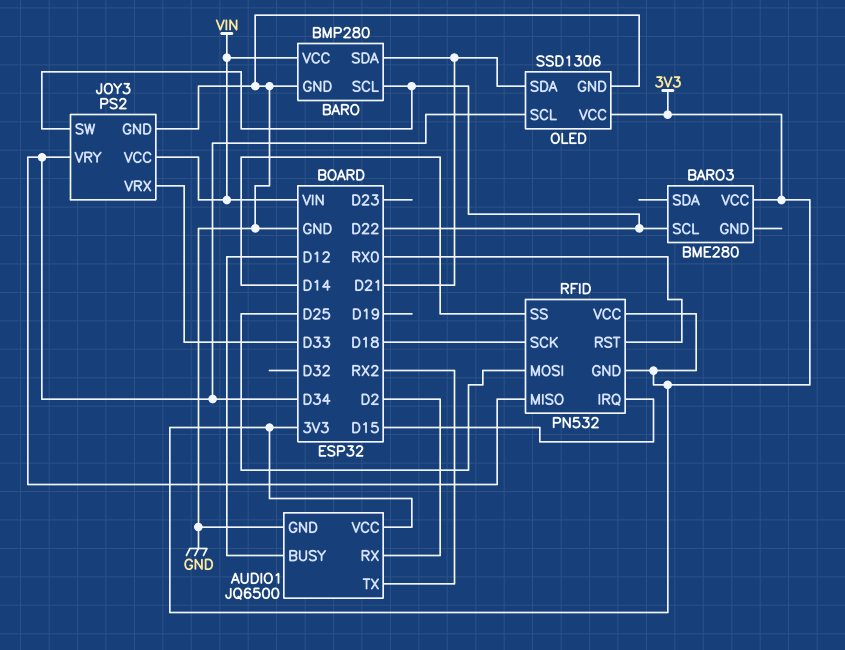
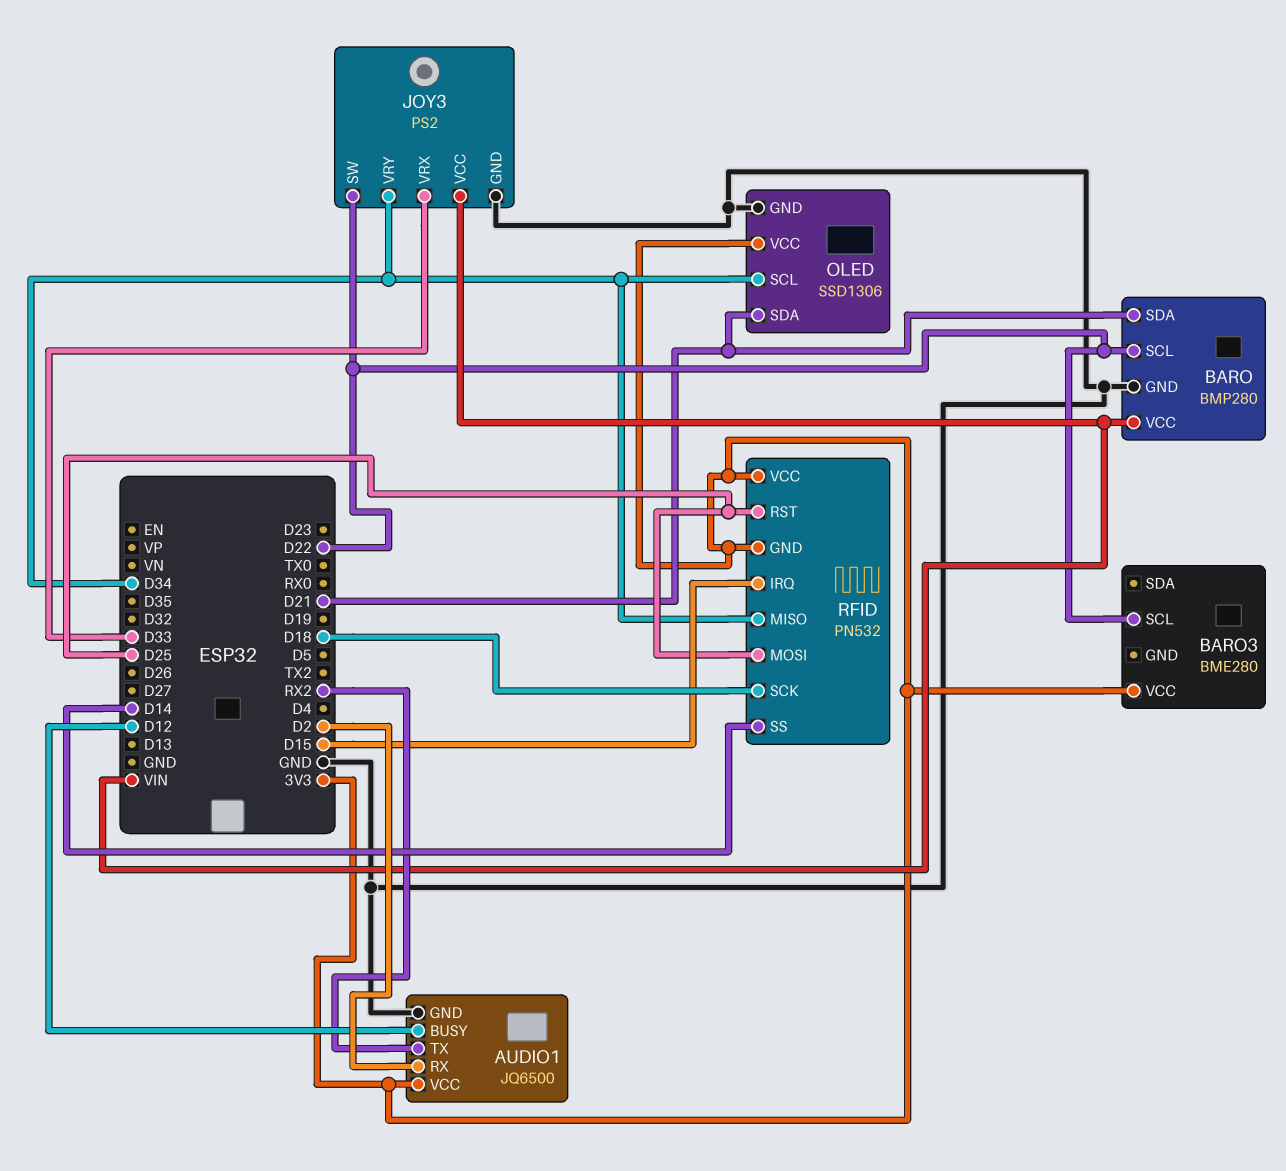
RFID pin RST: RX0 -> D25

